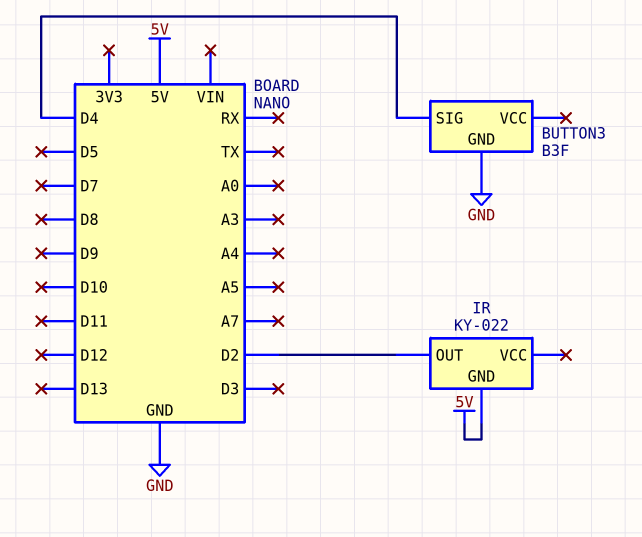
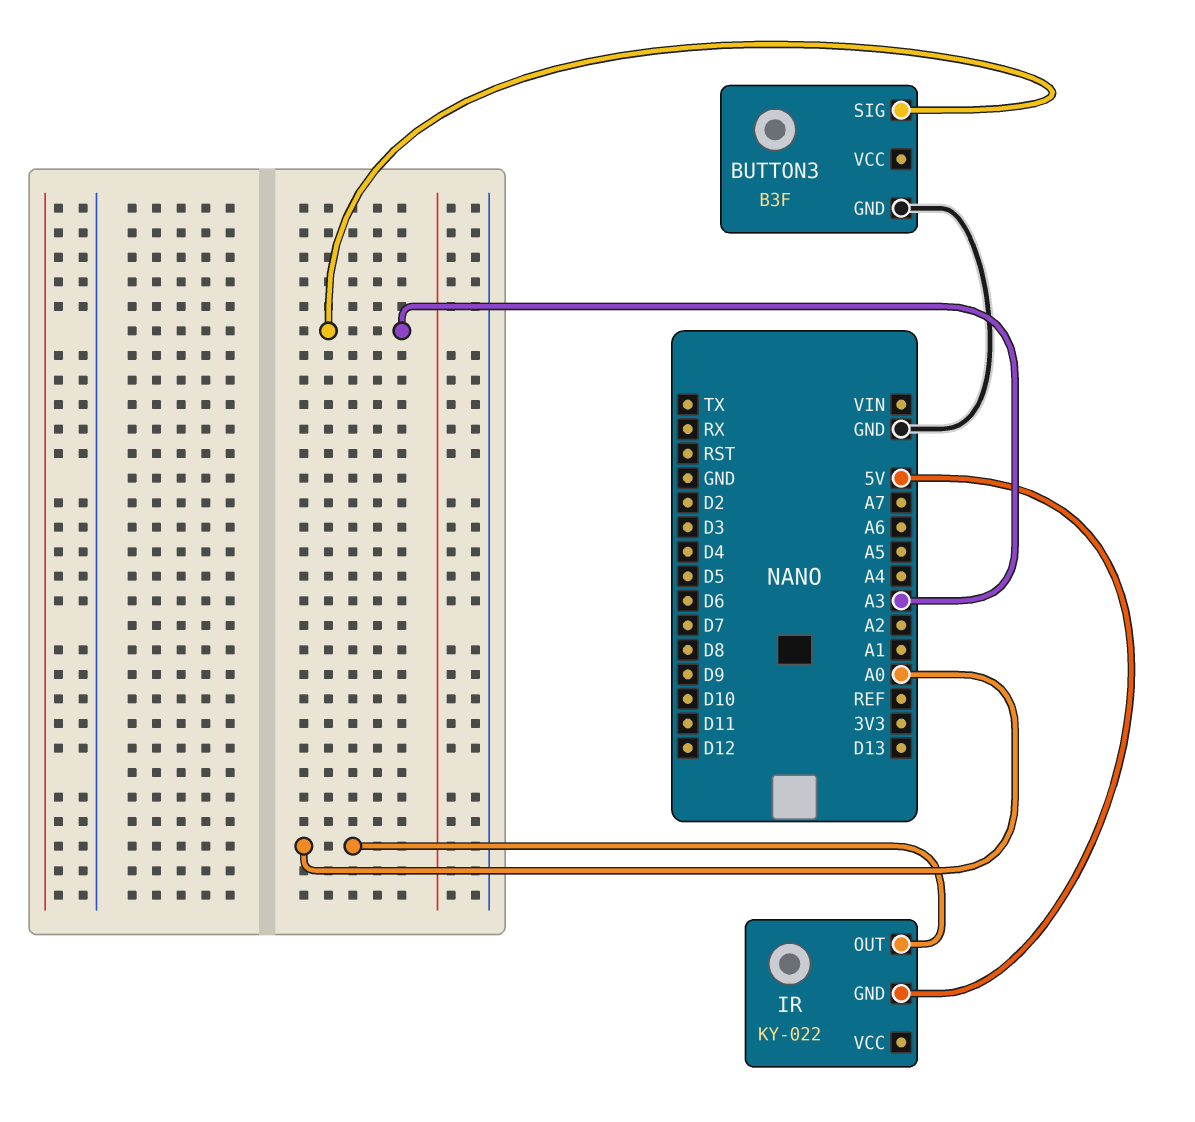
BUTTON3 pin SIG: D4 -> A3
IR pin OUT: D2 -> A0

